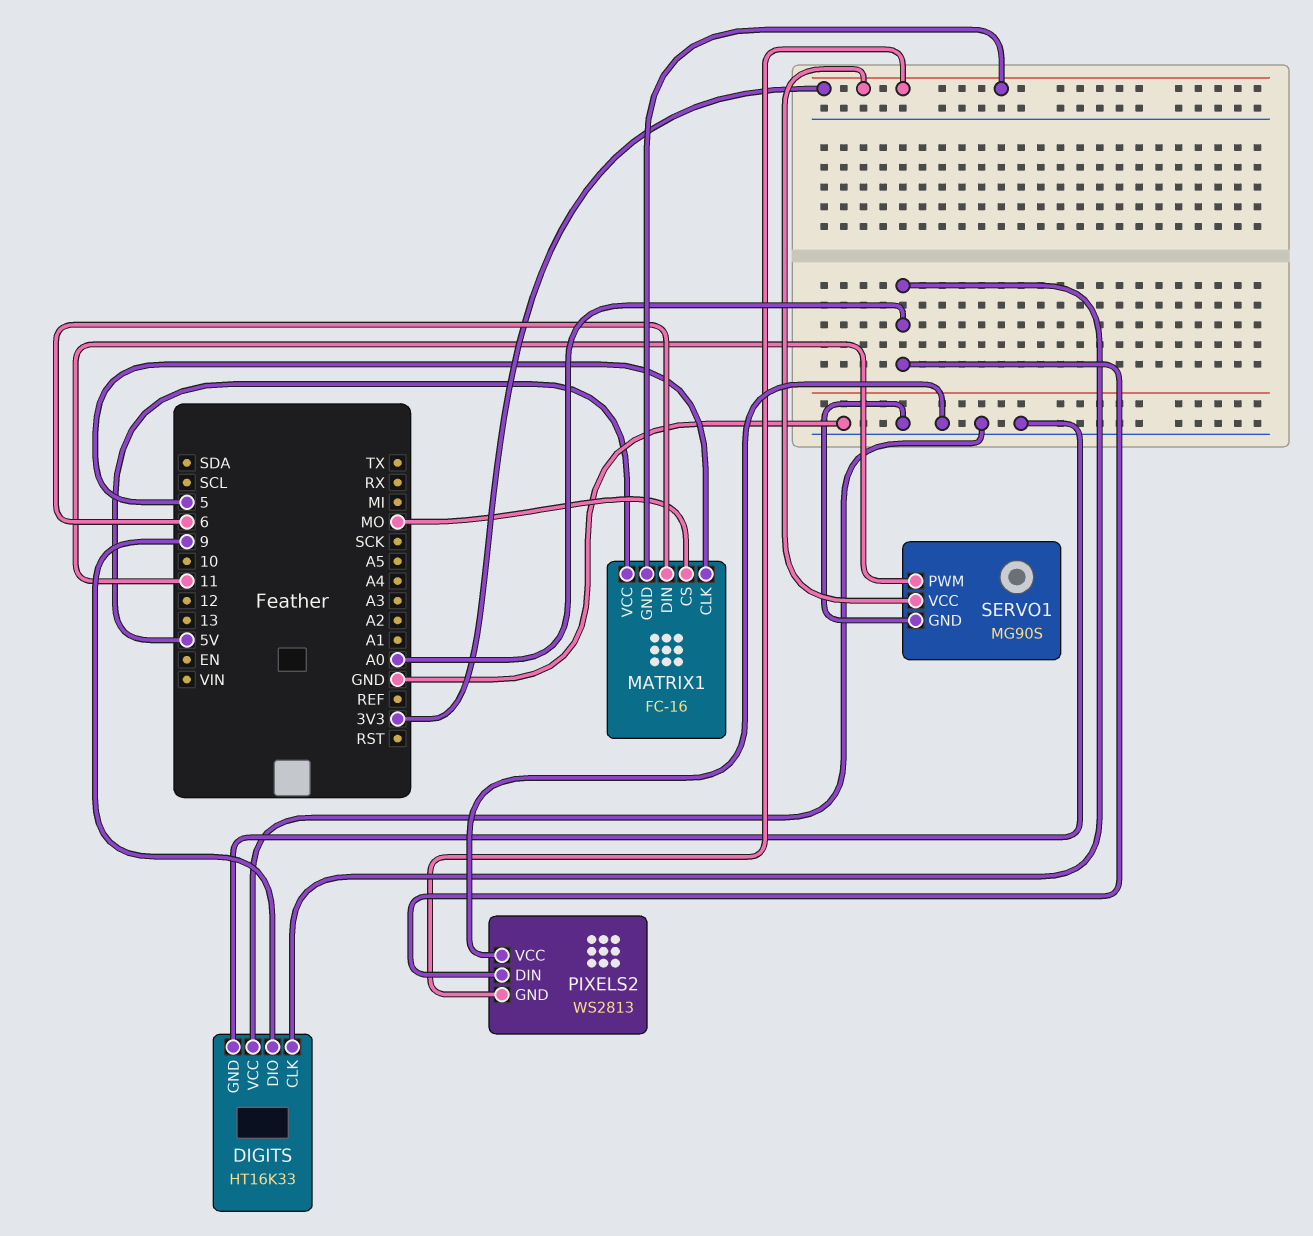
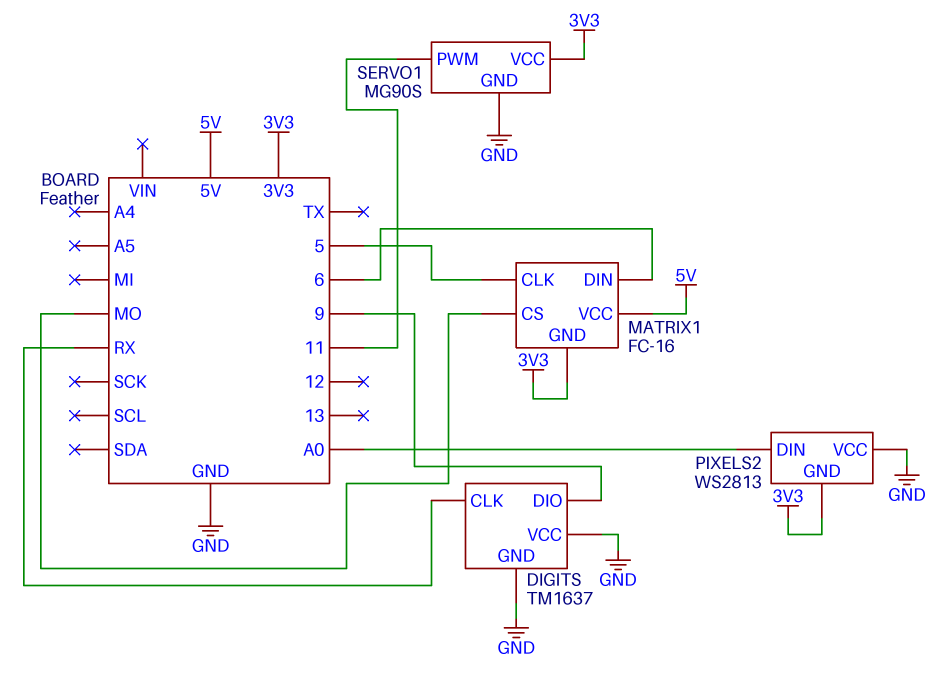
DIGITS: HT16K33 -> TM1637
DIGITS pin CLK: A0 -> RX

